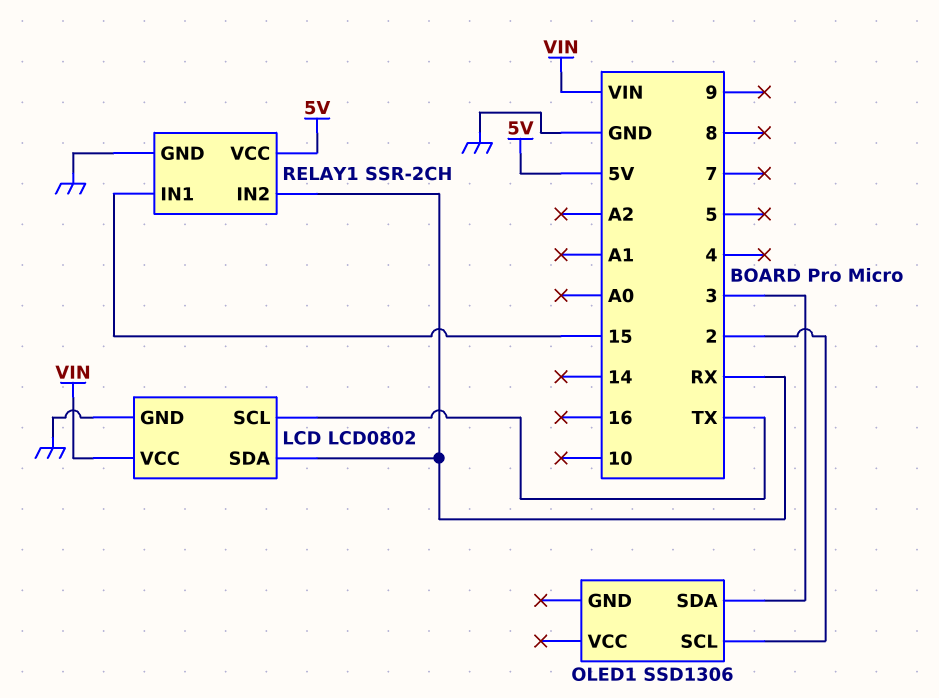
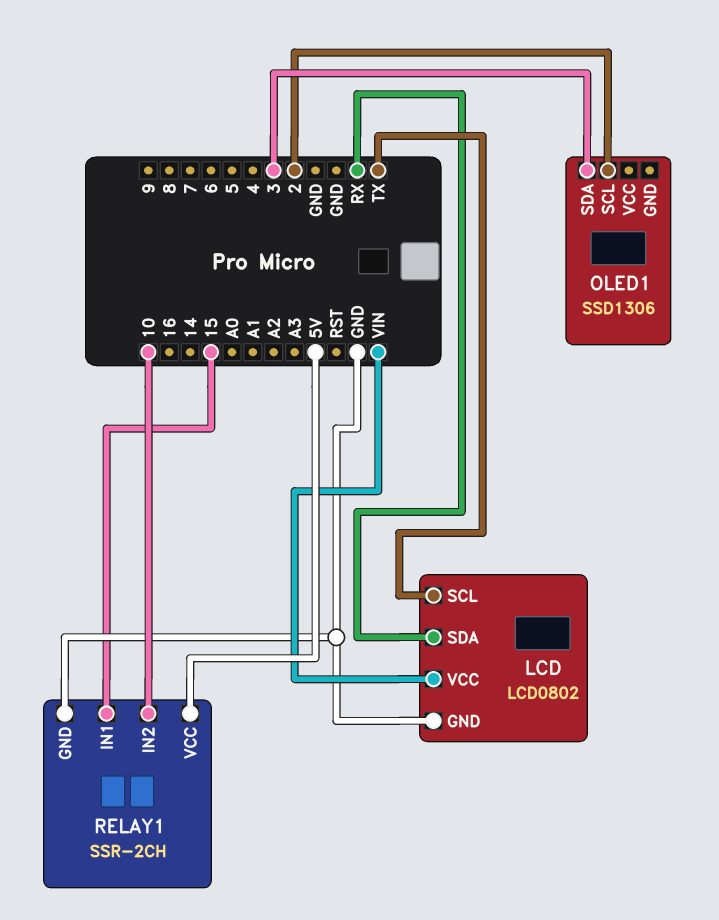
RELAY1 pin IN2: RX -> 10

